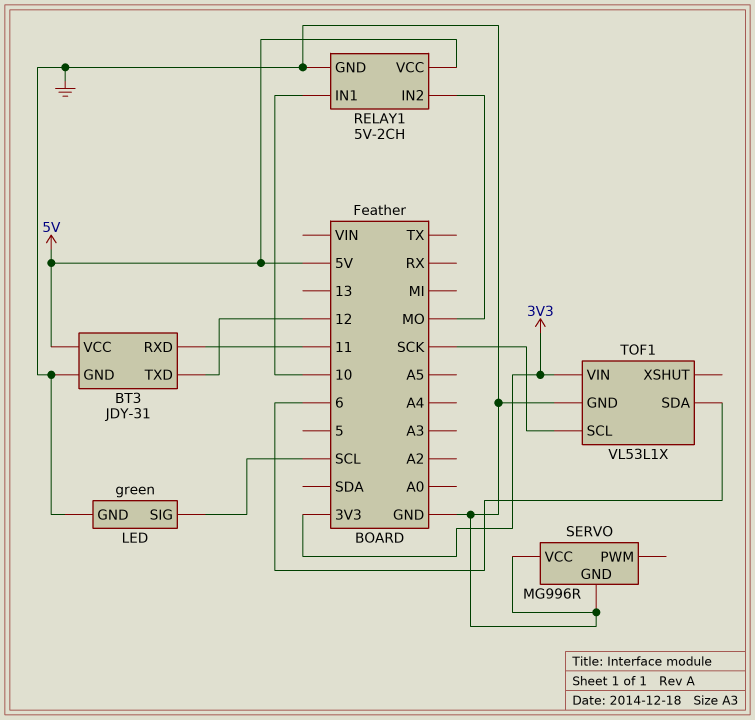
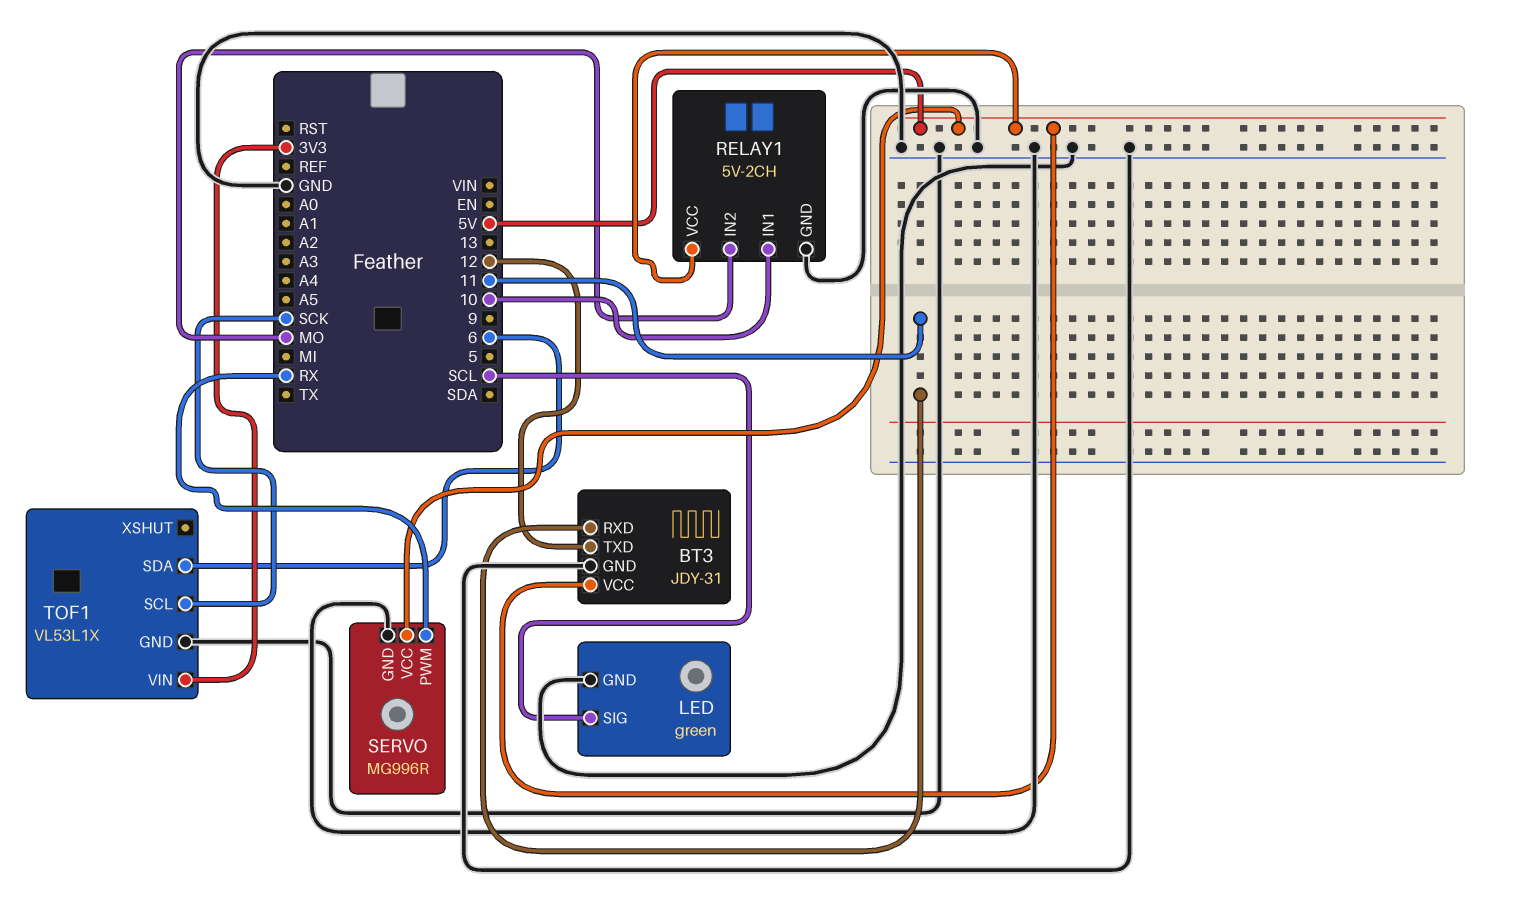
SERVO pin PWM: none -> RX
SERVO pin VCC: GND -> 5V

